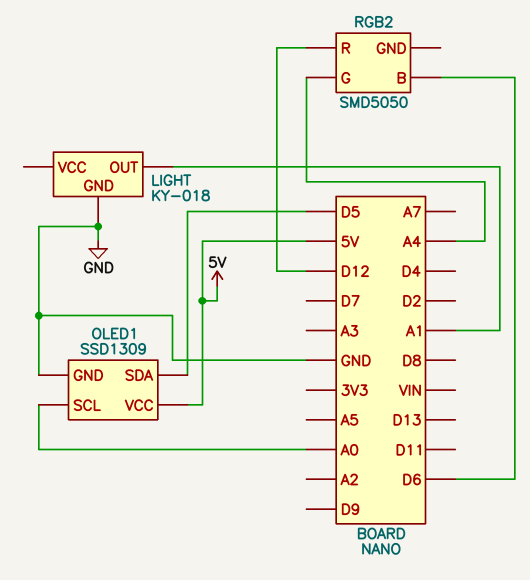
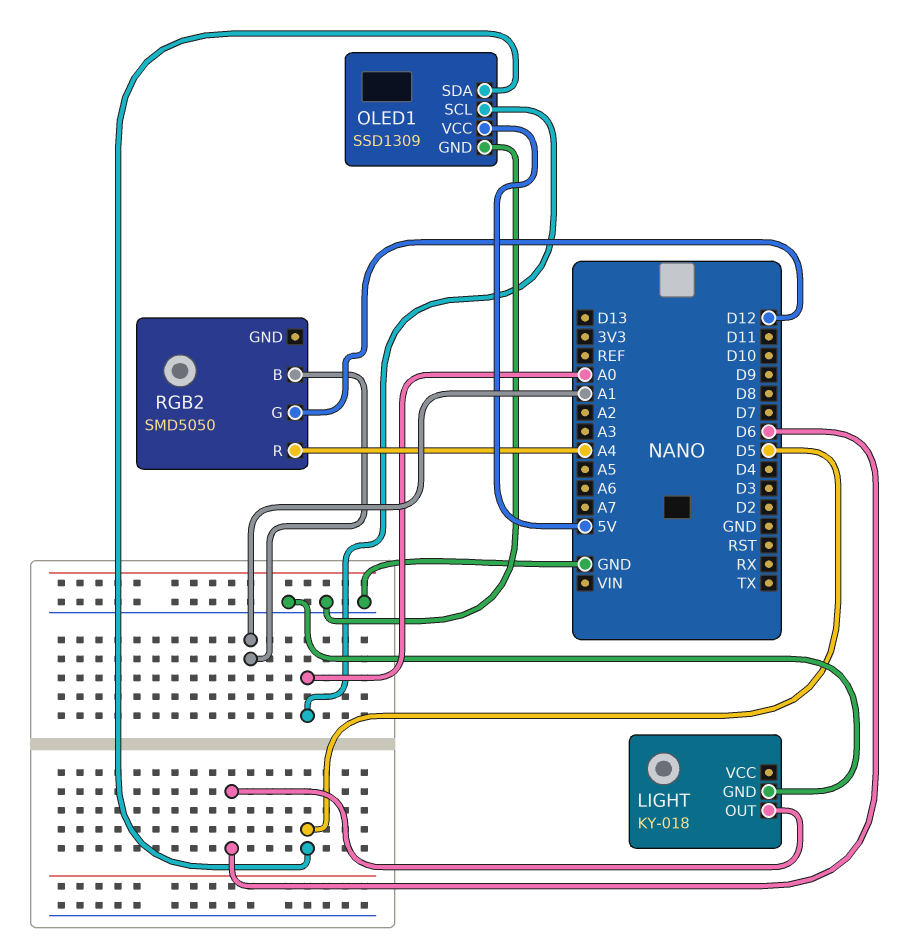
LIGHT pin OUT: A1 -> D6
RGB2 pin B: D6 -> A1
RGB2 pin G: A4 -> D12
RGB2 pin R: D12 -> A4

